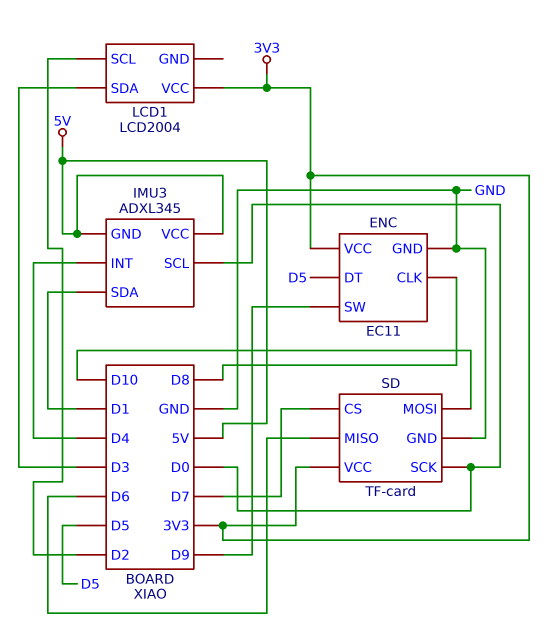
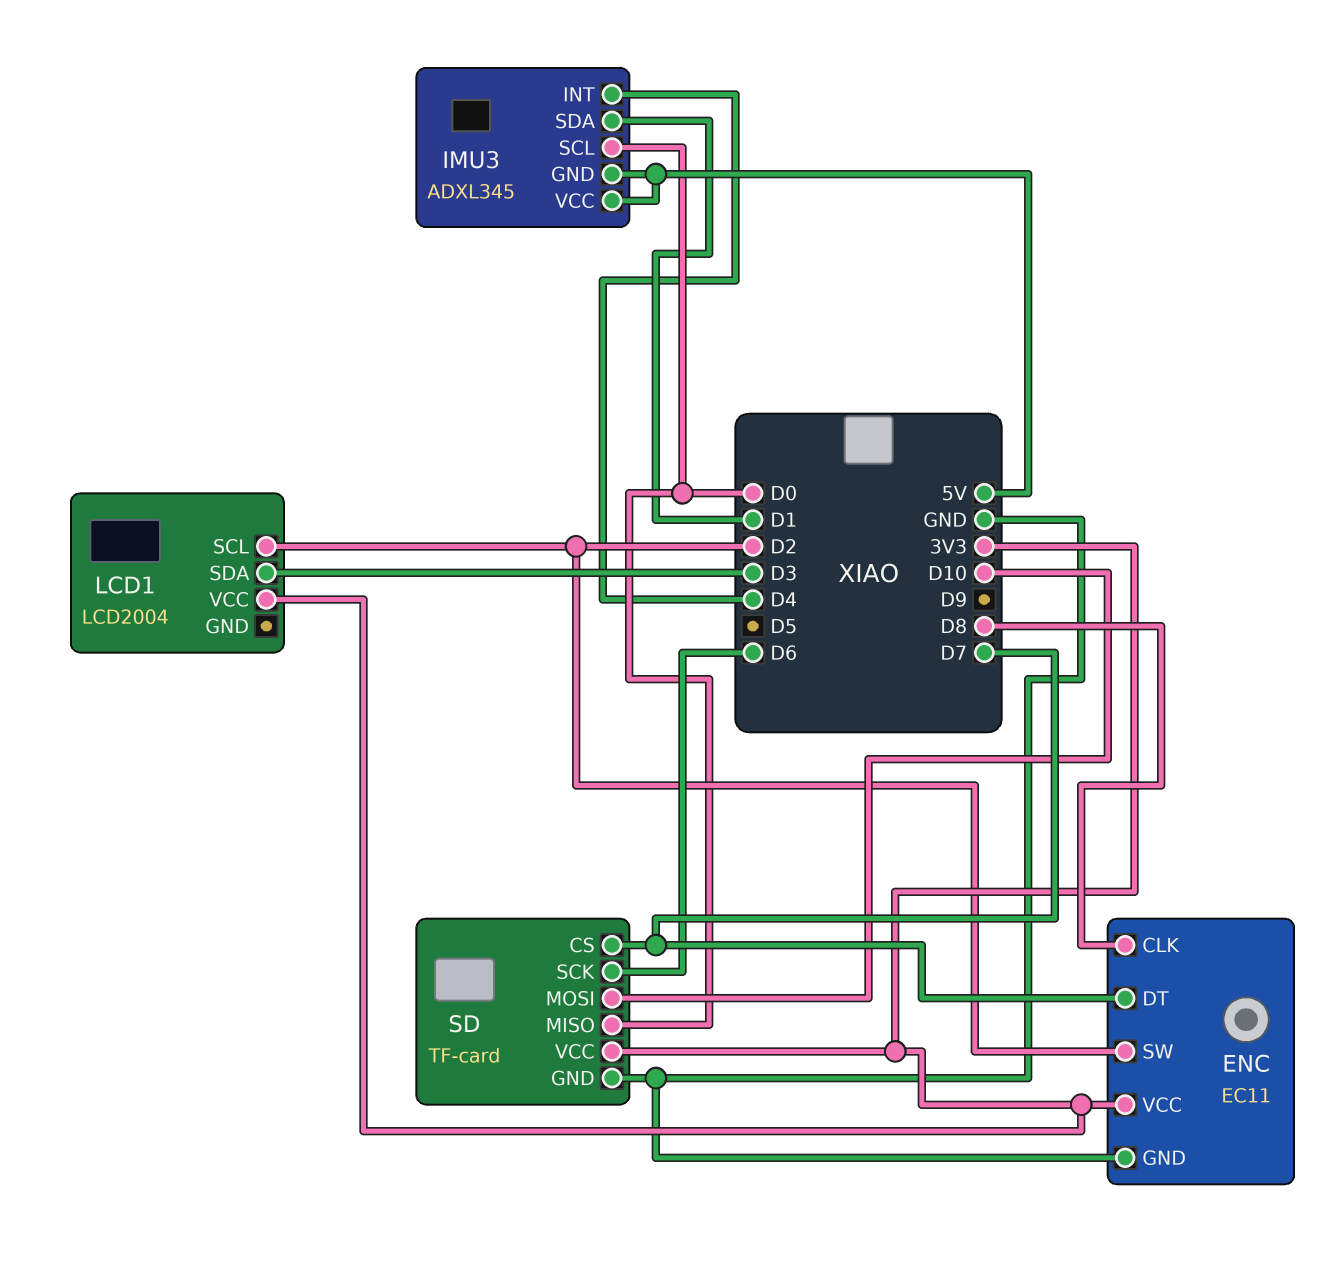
ENC pin DT: D5 -> D7
ENC pin SW: D9 -> D2
SD pin MISO: D6 -> D0
SD pin SCK: D0 -> D6

